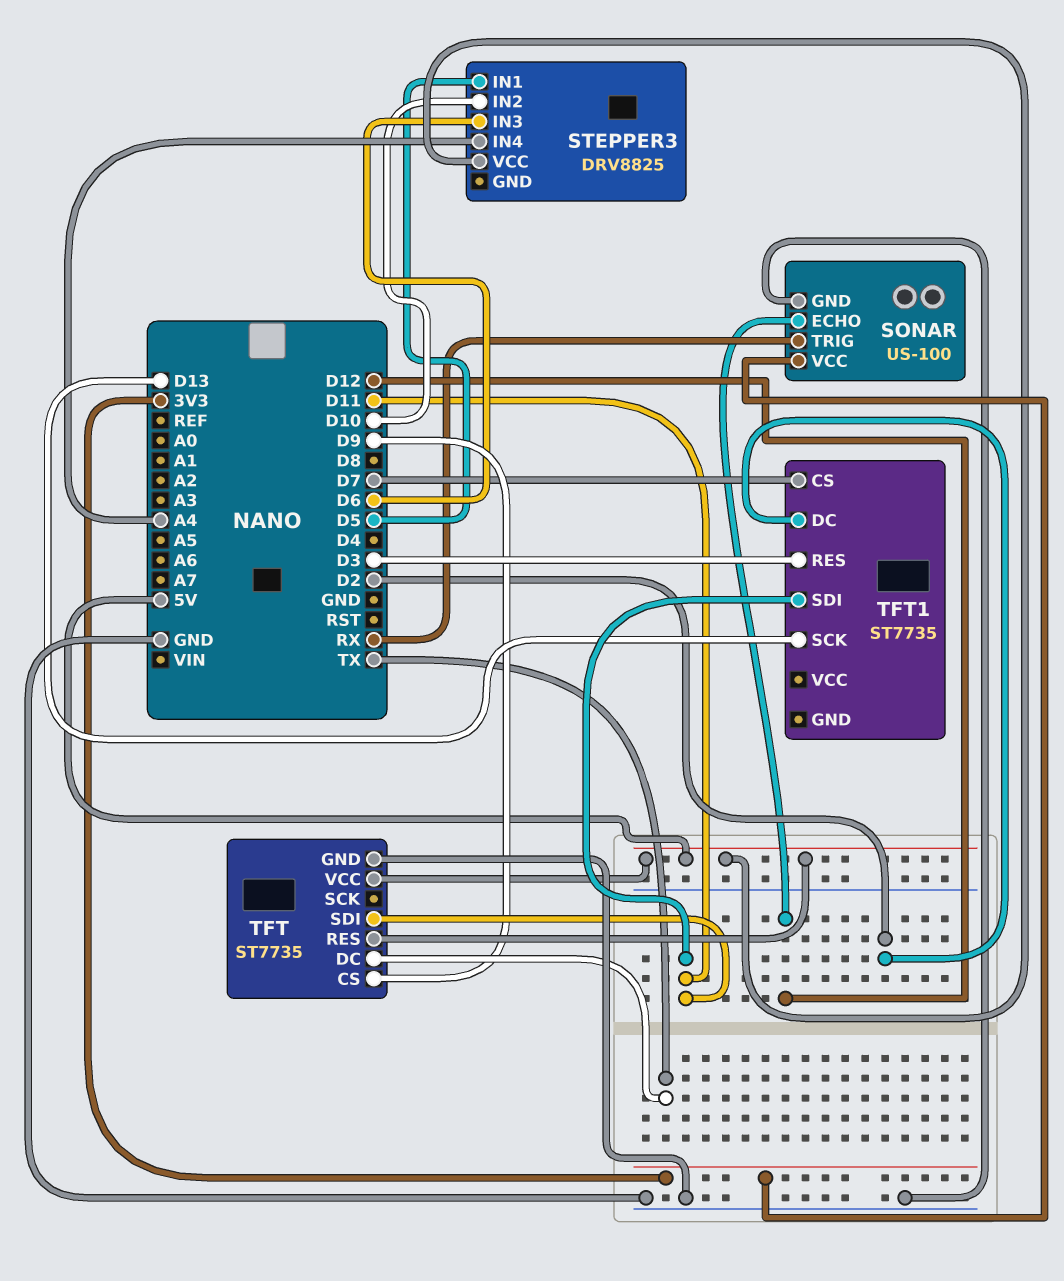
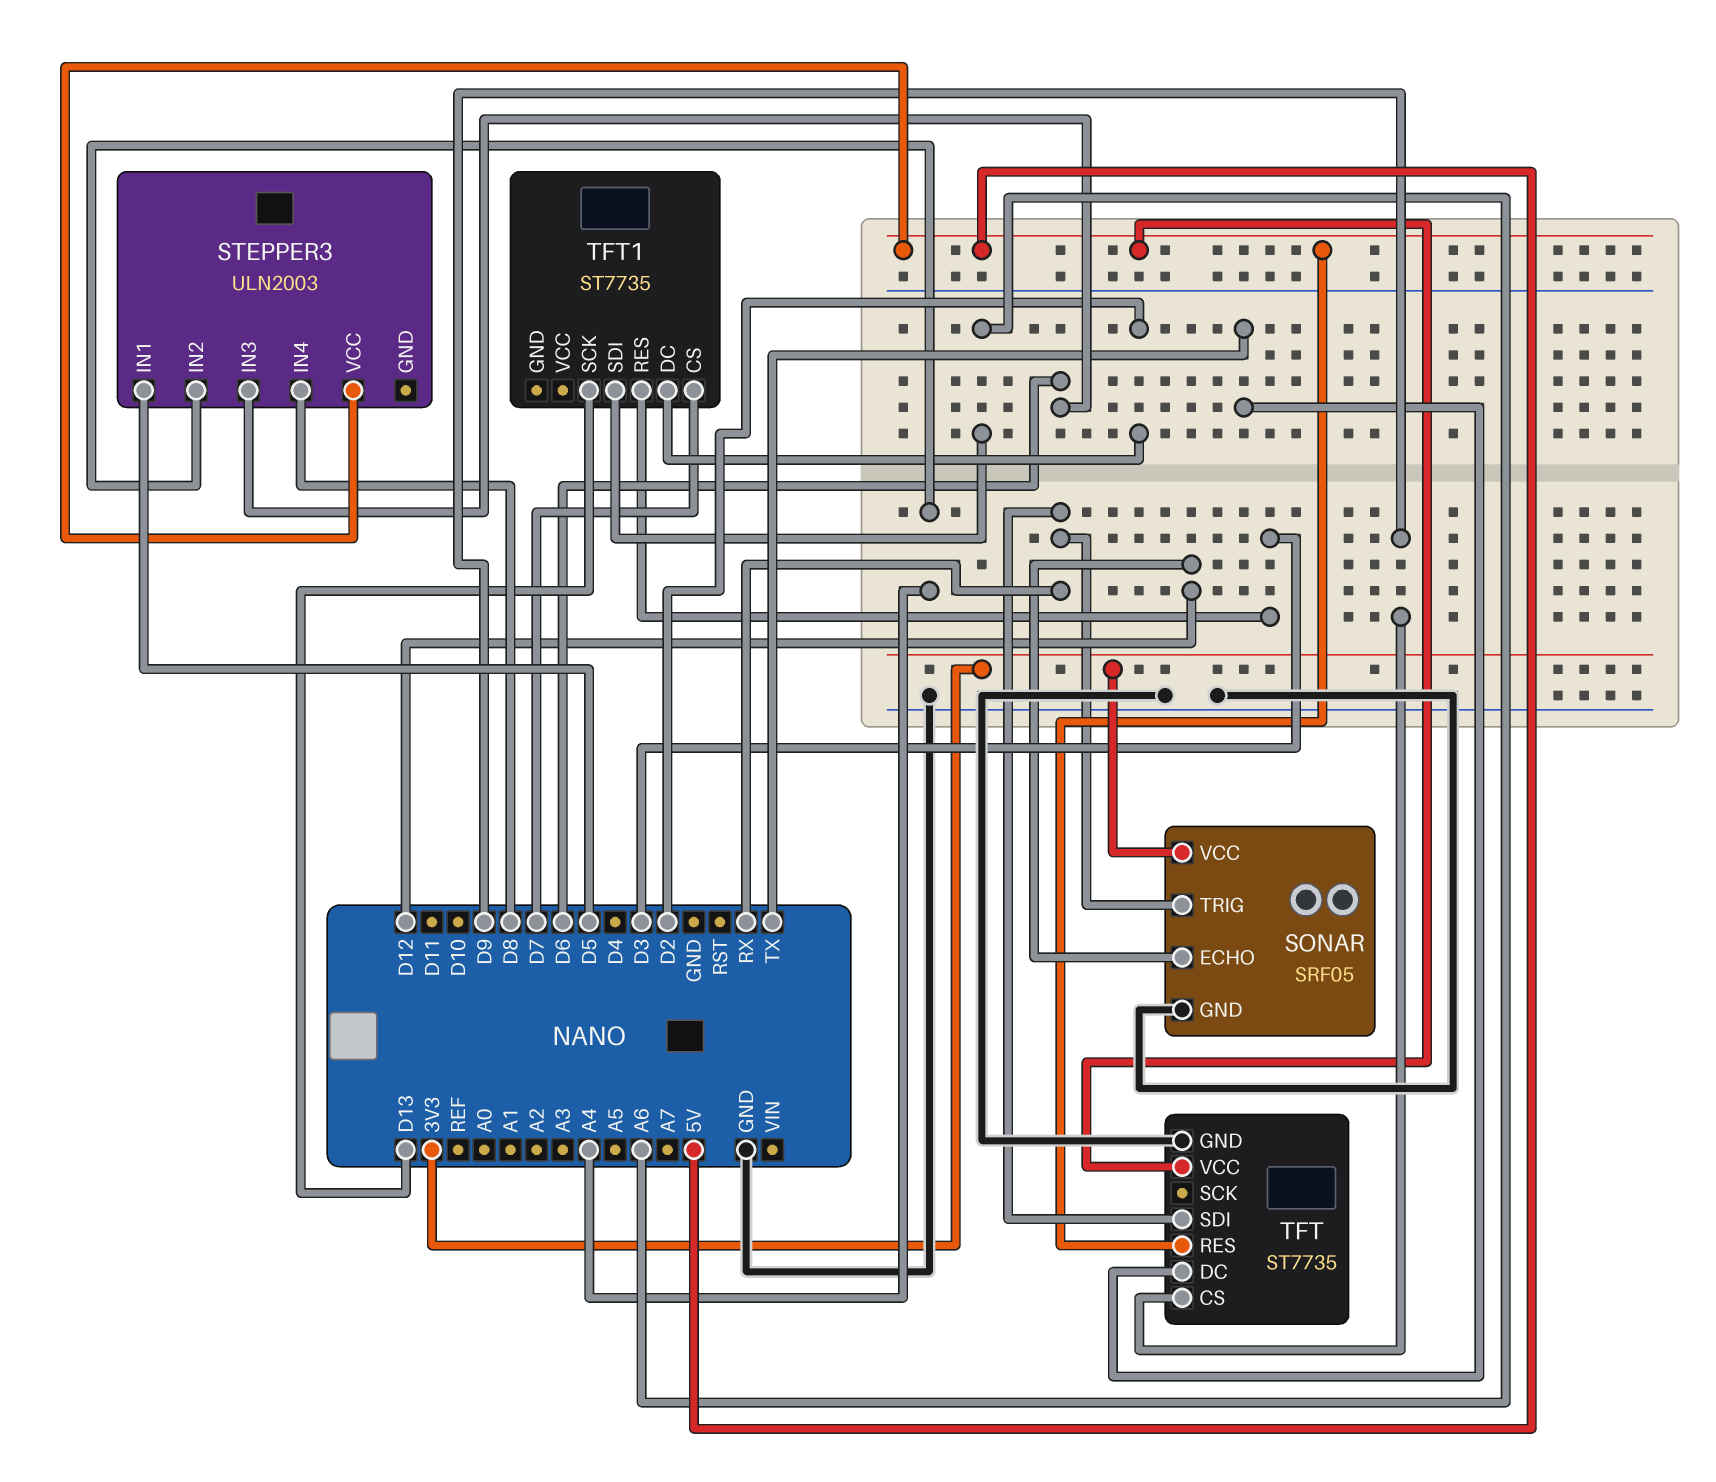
SONAR: US-100 -> SRF05
STEPPER3: DRV8825 -> ULN2003
STEPPER3 pin IN2: D10 -> A4
STEPPER3 pin IN4: A4 -> D8
TFT pin SDI: D11 -> RX
TFT1 pin SDI: D11 -> A6

